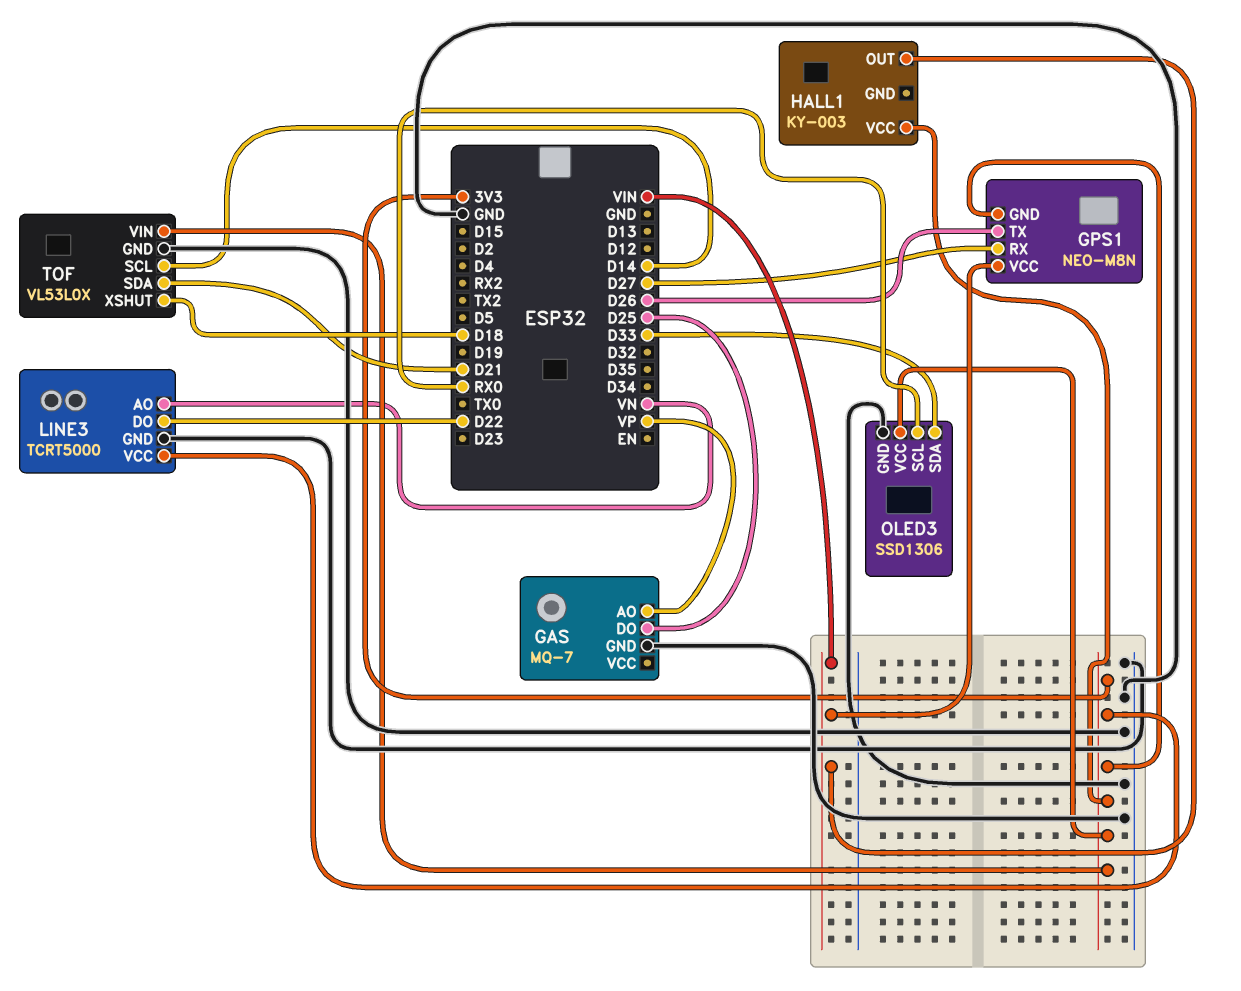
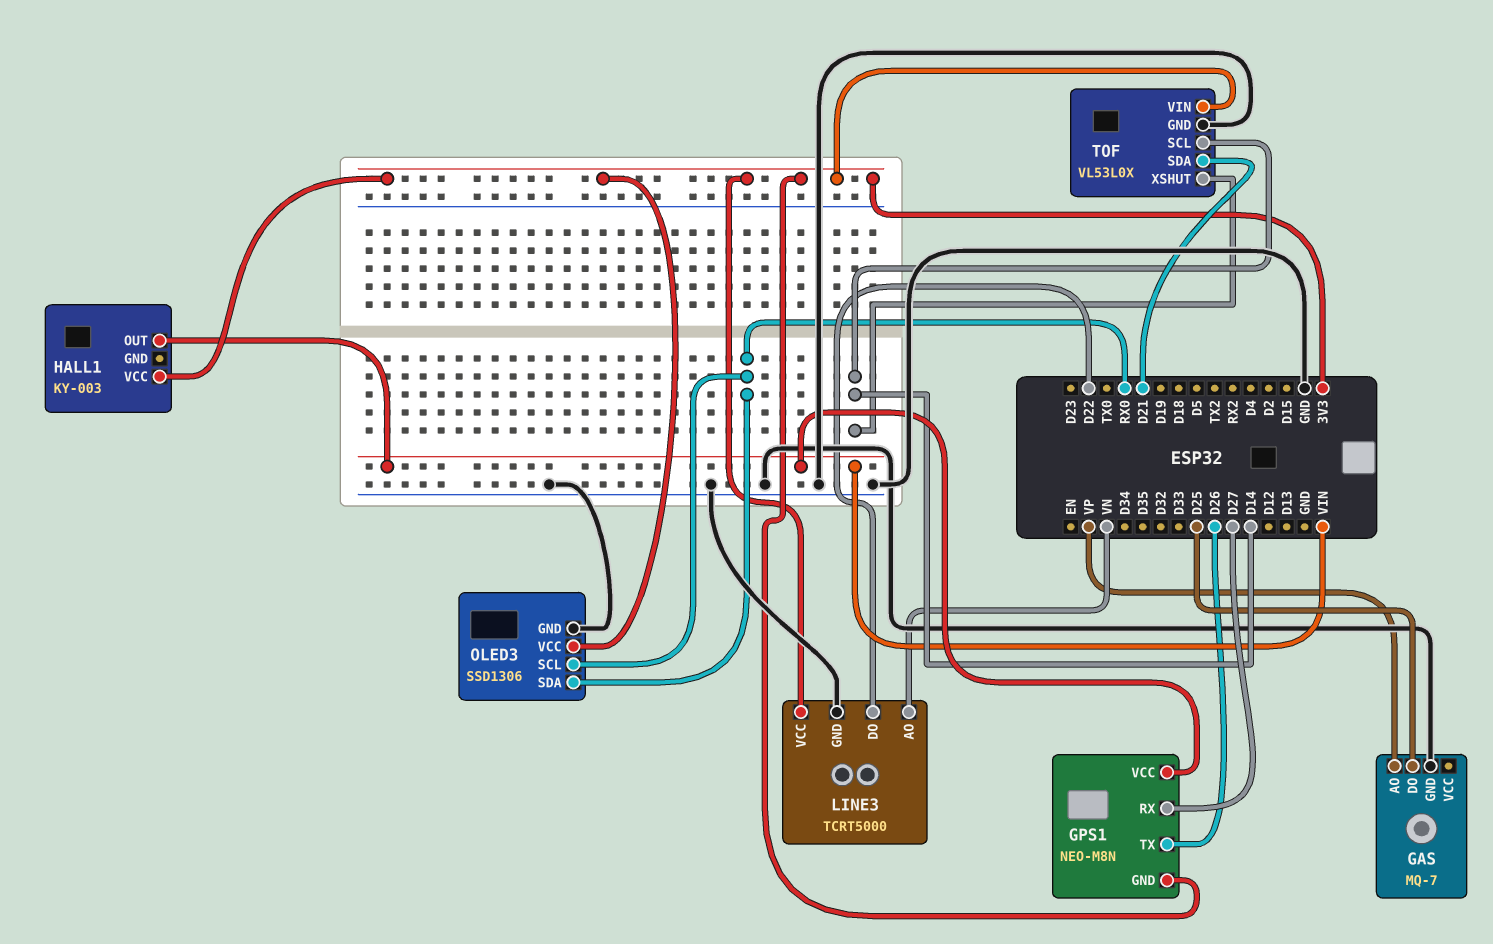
OLED3 pin SDA: D33 -> RX0
TOF pin XSHUT: D18 -> D14

